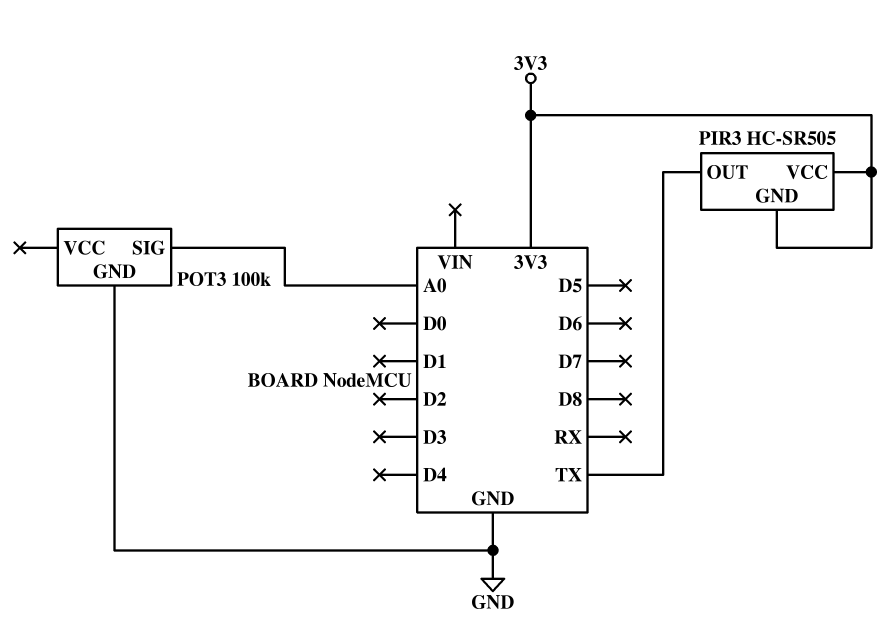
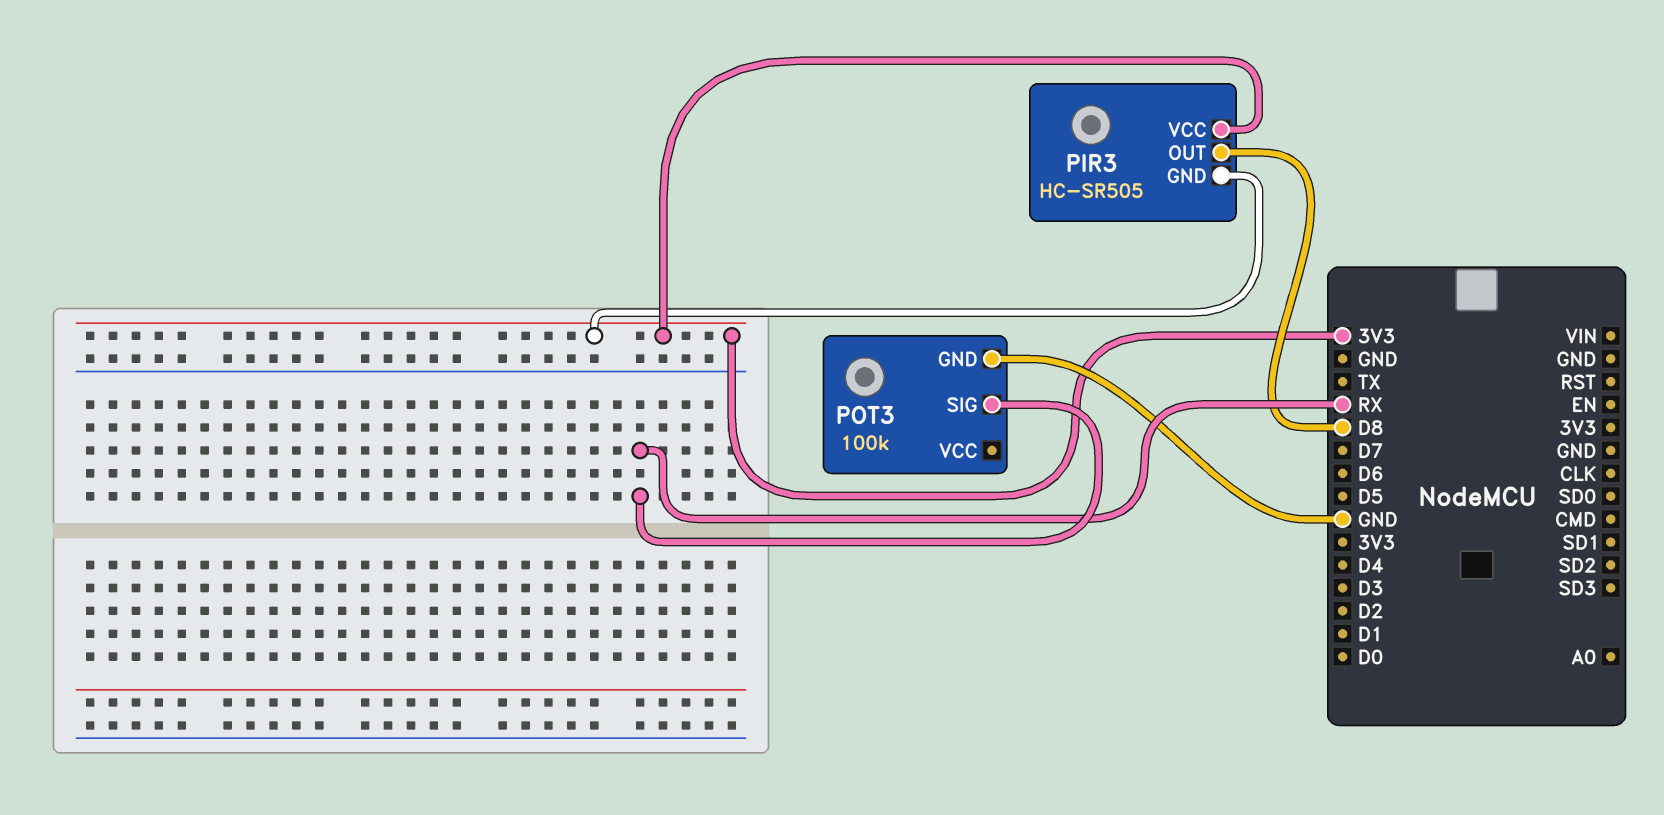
PIR3 pin OUT: TX -> D8
POT3 pin SIG: A0 -> RX

